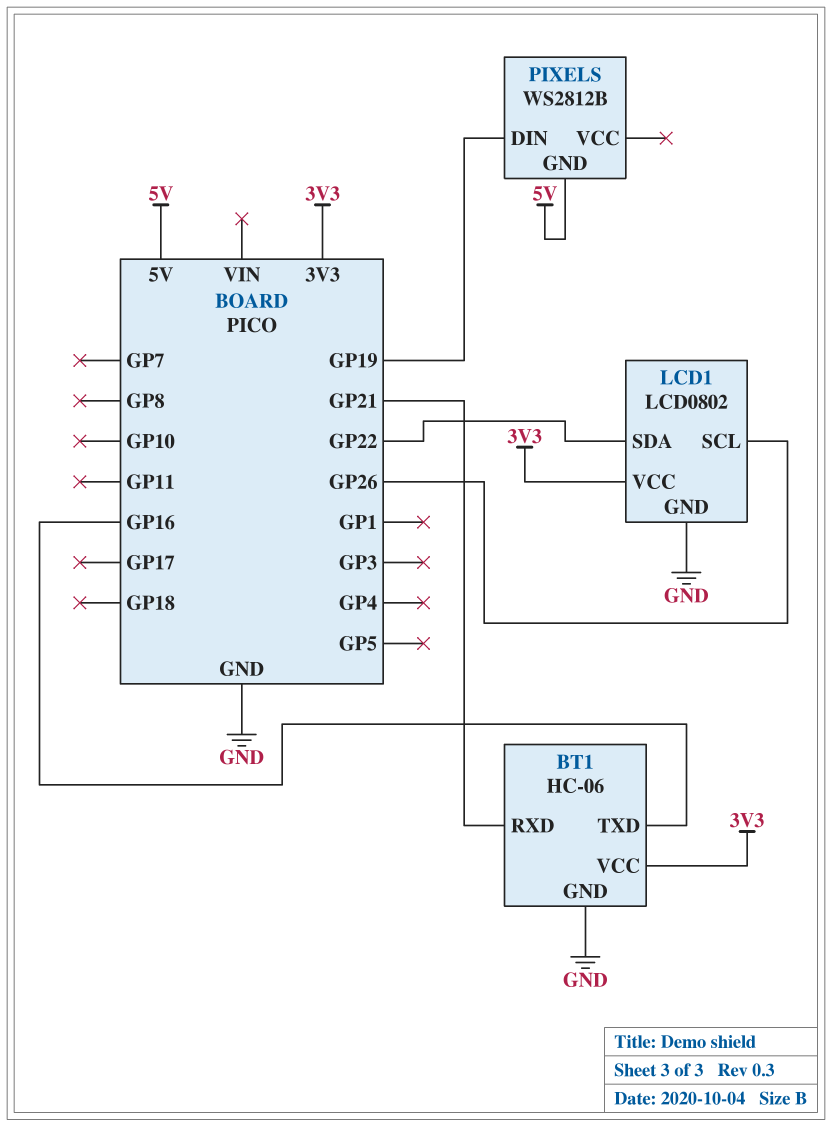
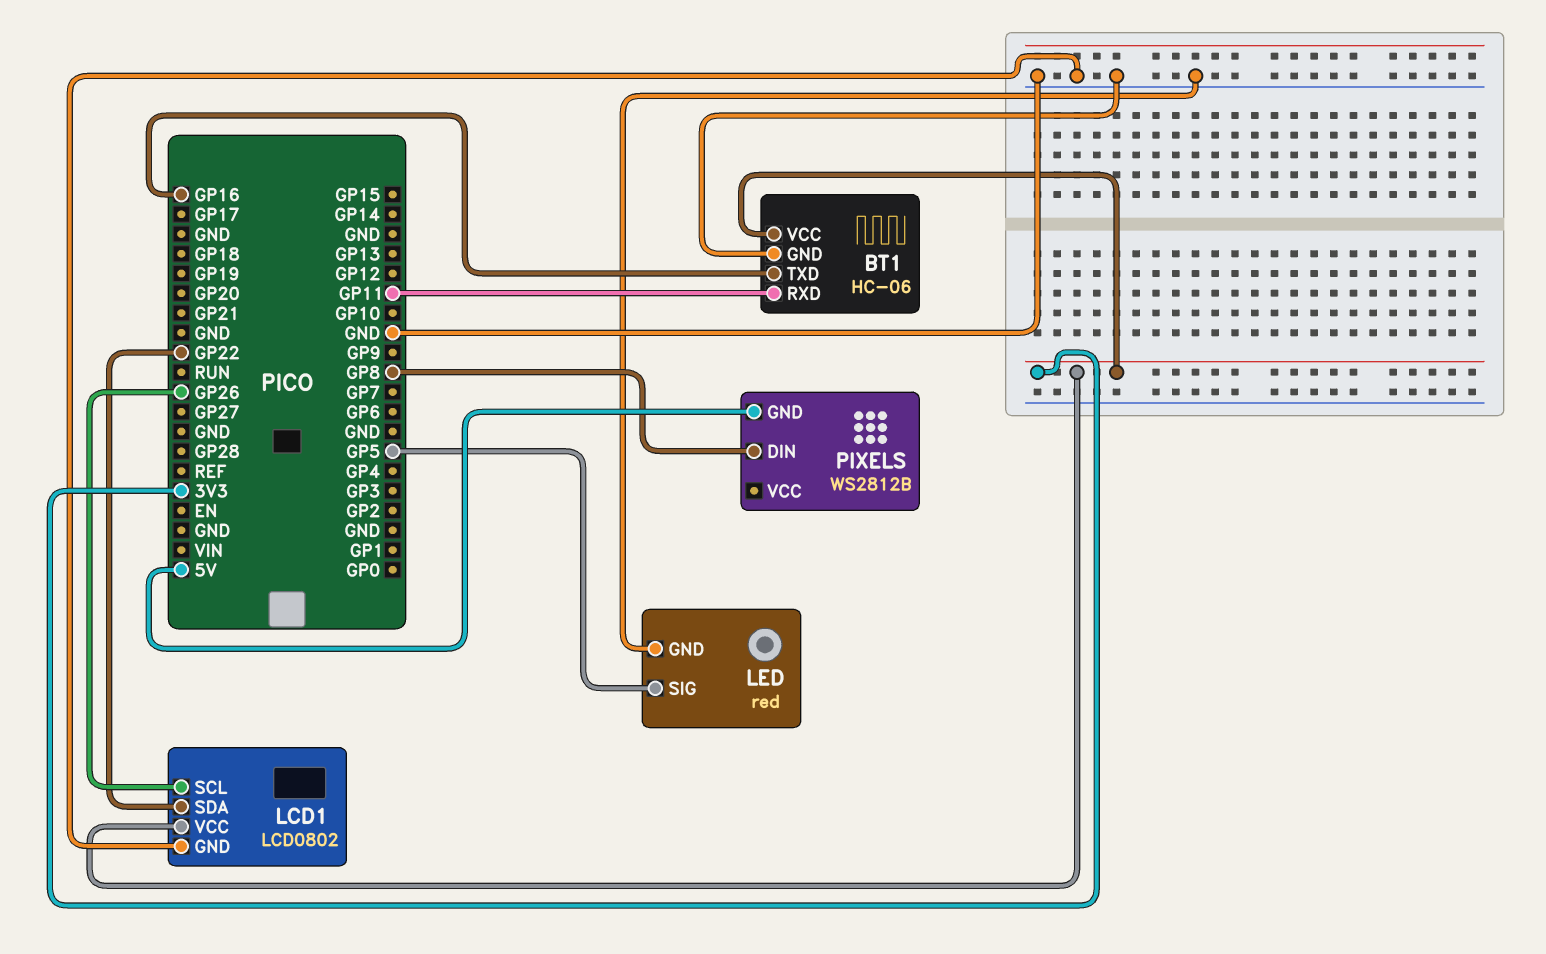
BT1 pin RXD: GP21 -> GP11
LED: none -> red
LED pin GND: none -> GND
LED pin SIG: none -> GP5
PIXELS pin DIN: GP19 -> GP8

